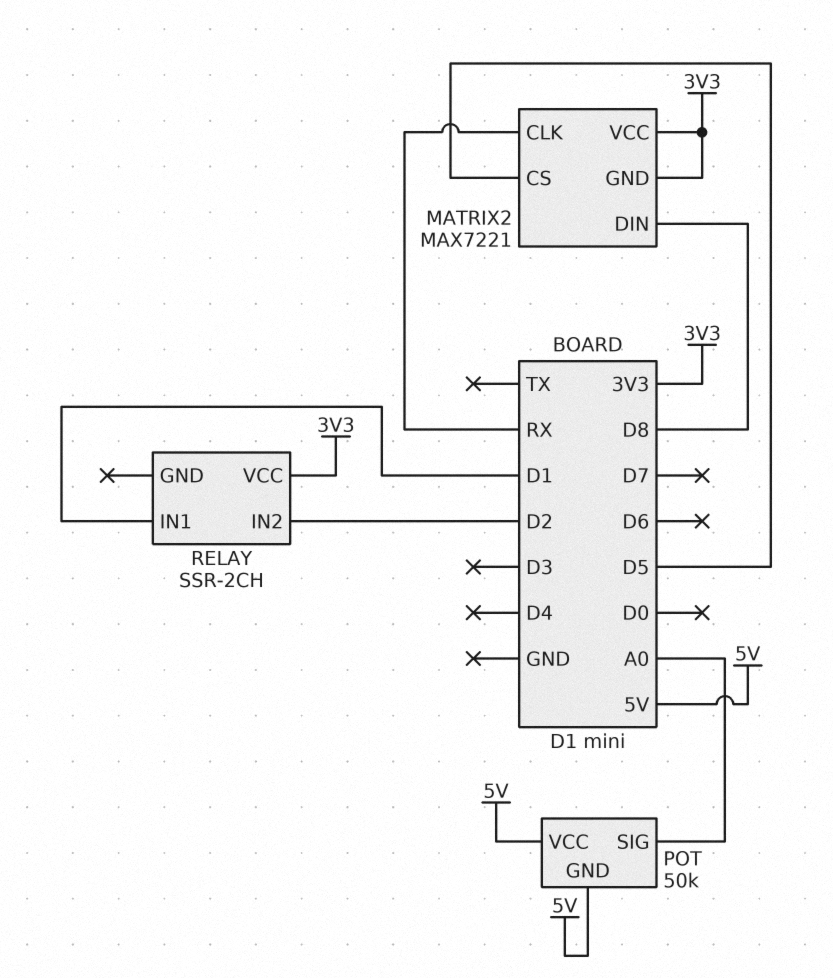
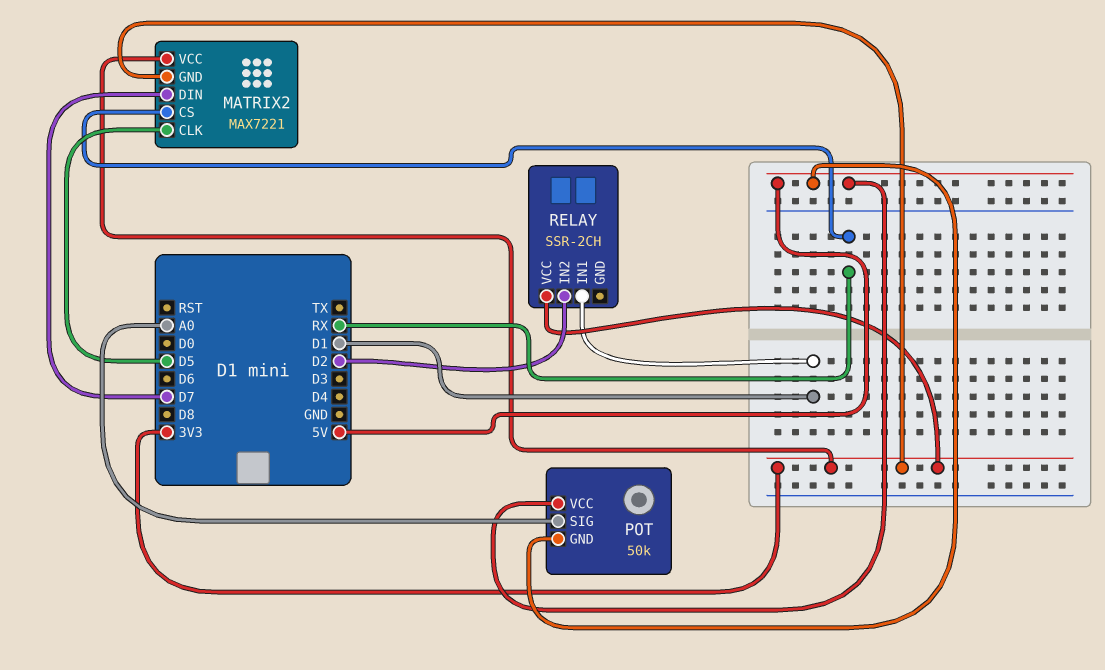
MATRIX2 pin CLK: RX -> D5
MATRIX2 pin CS: D5 -> RX
MATRIX2 pin DIN: D8 -> D7

